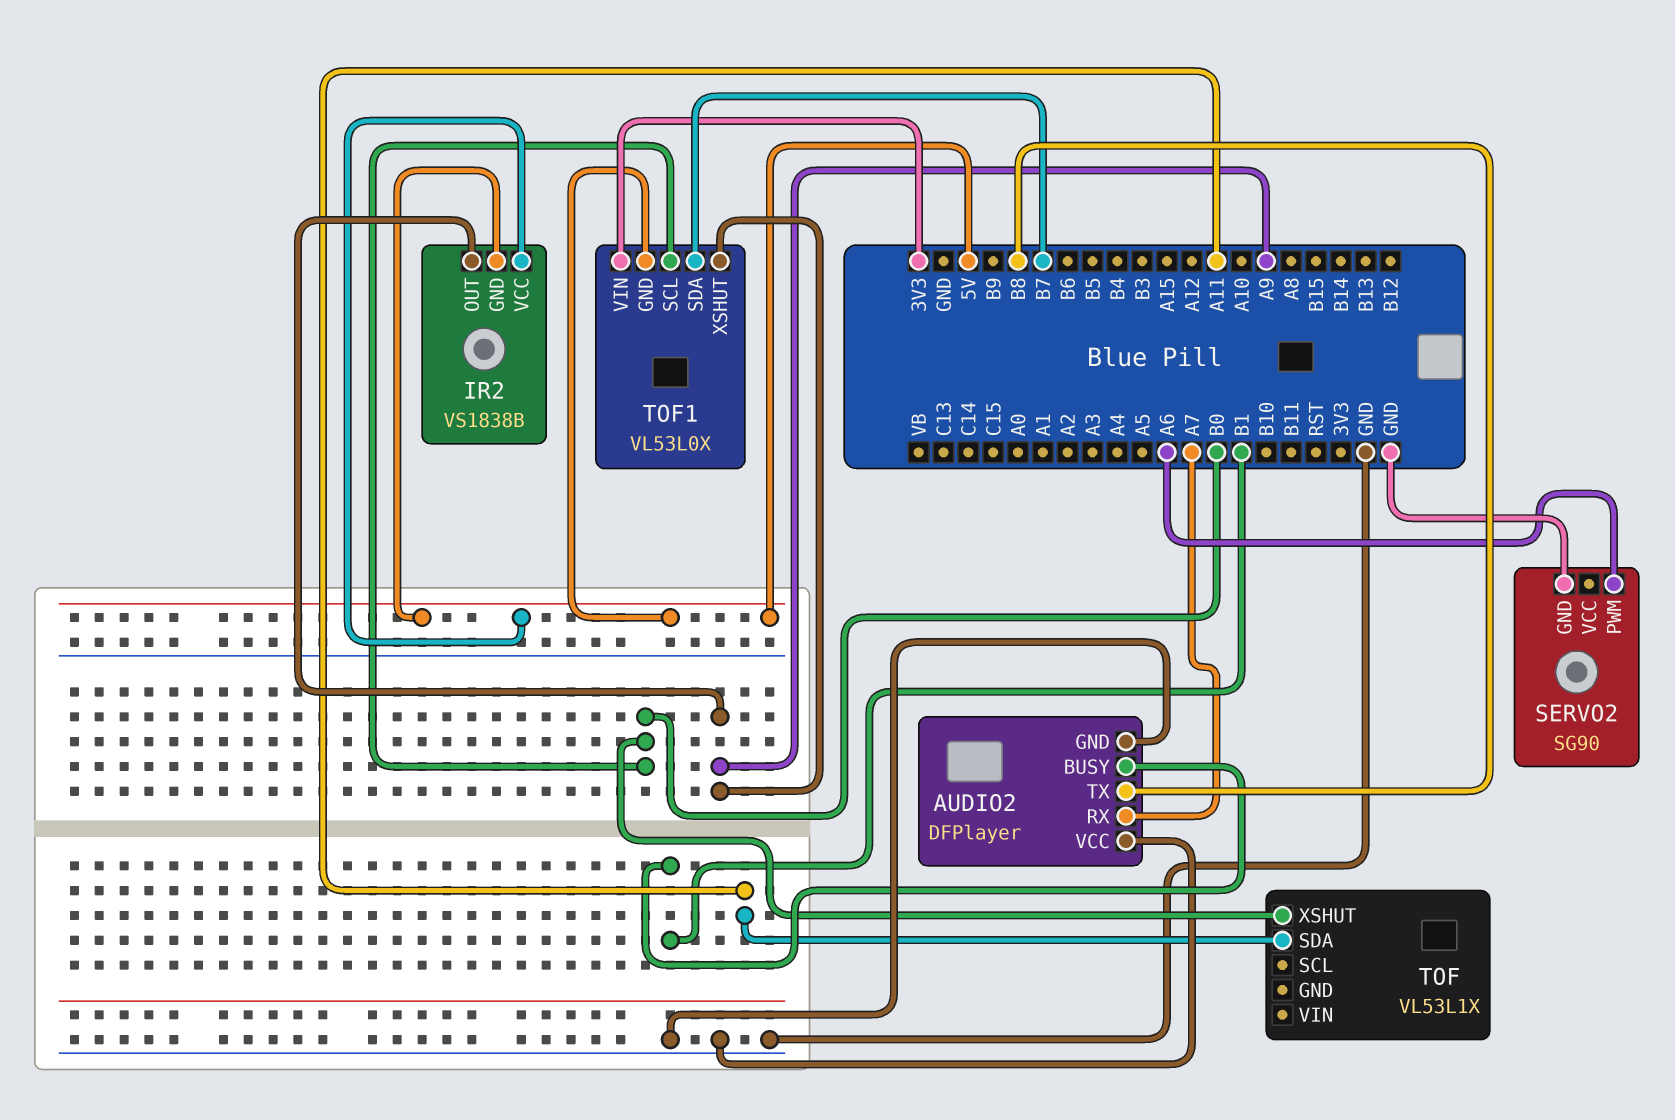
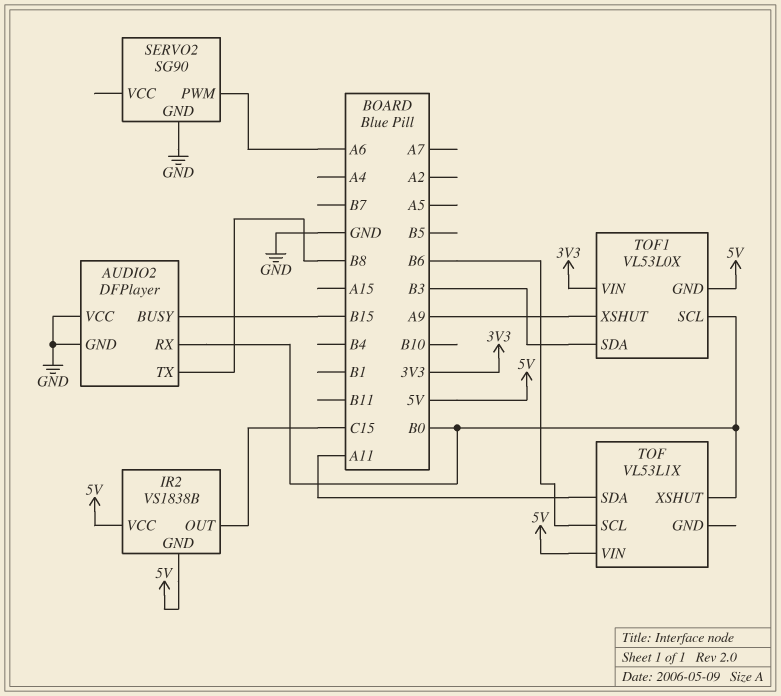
AUDIO2 pin BUSY: B1 -> B15
AUDIO2 pin RX: A7 -> B0
IR2 pin OUT: A9 -> C15
TOF pin SCL: none -> B6
TOF pin VIN: none -> 5V
TOF1 pin SDA: B7 -> B3

